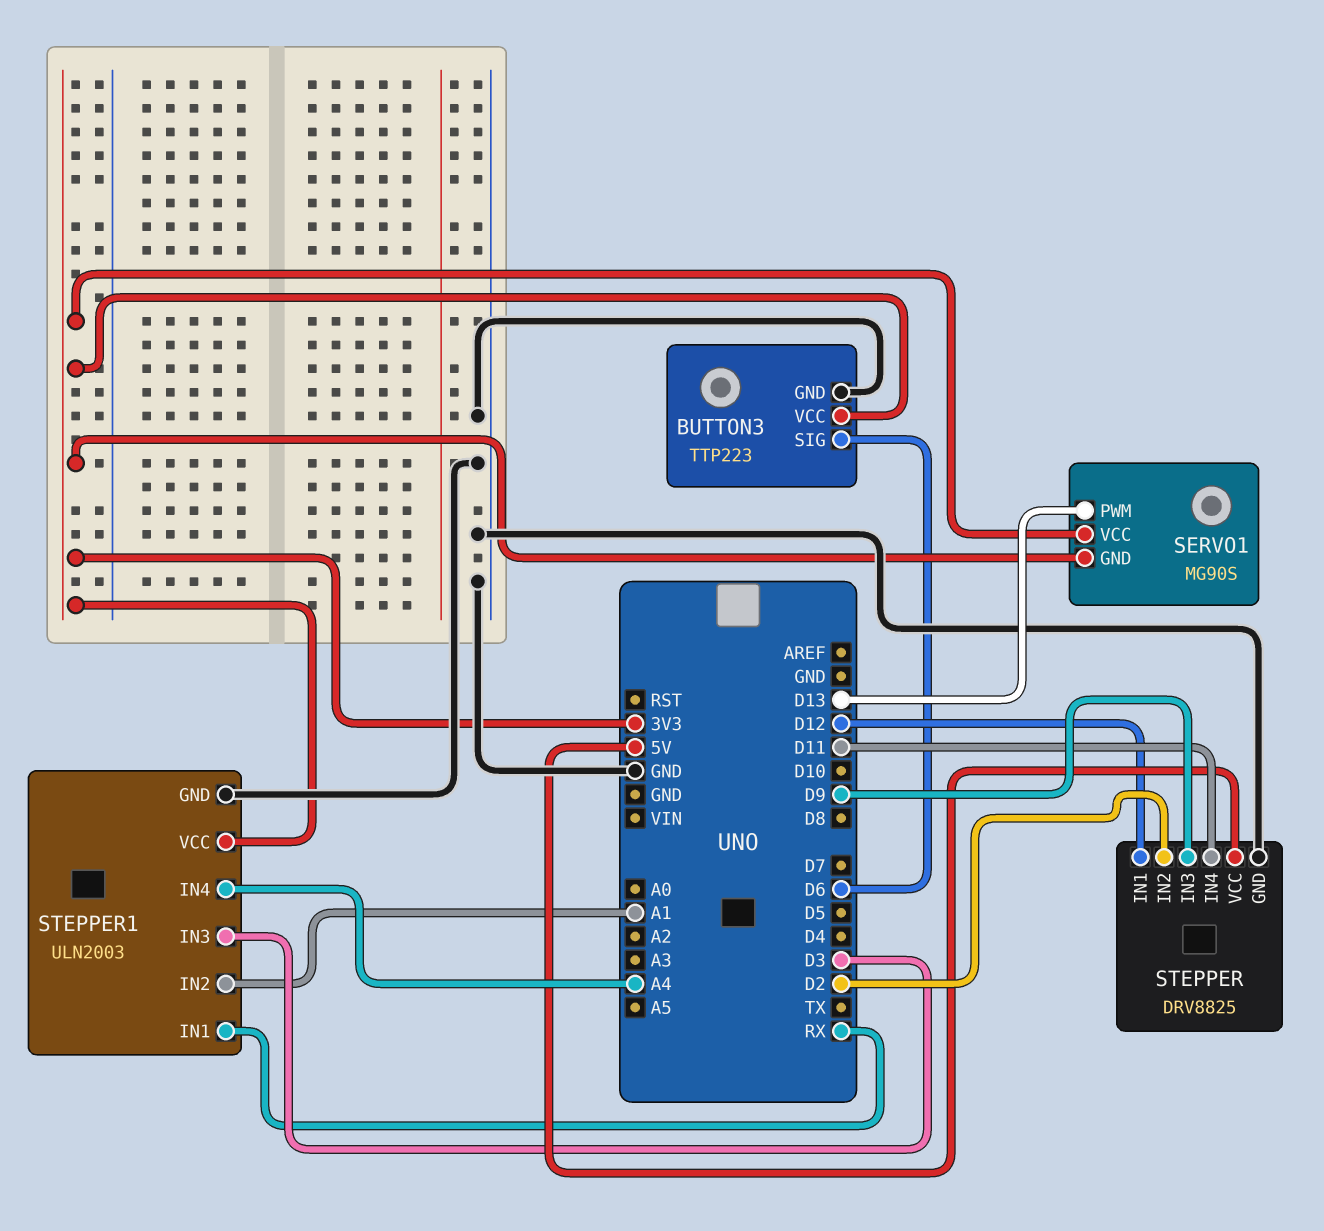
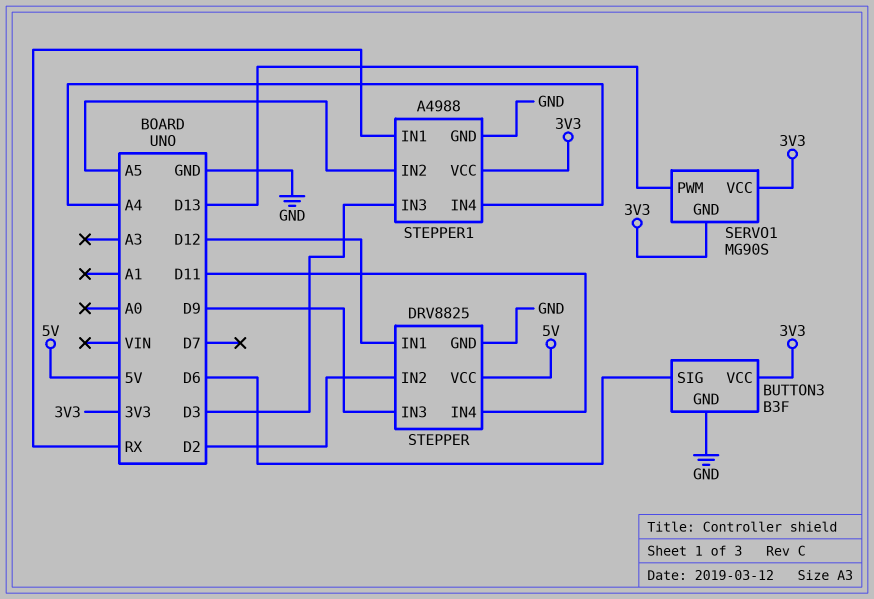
BUTTON3: TTP223 -> B3F
STEPPER1: ULN2003 -> A4988
STEPPER1 pin IN2: A1 -> A5

